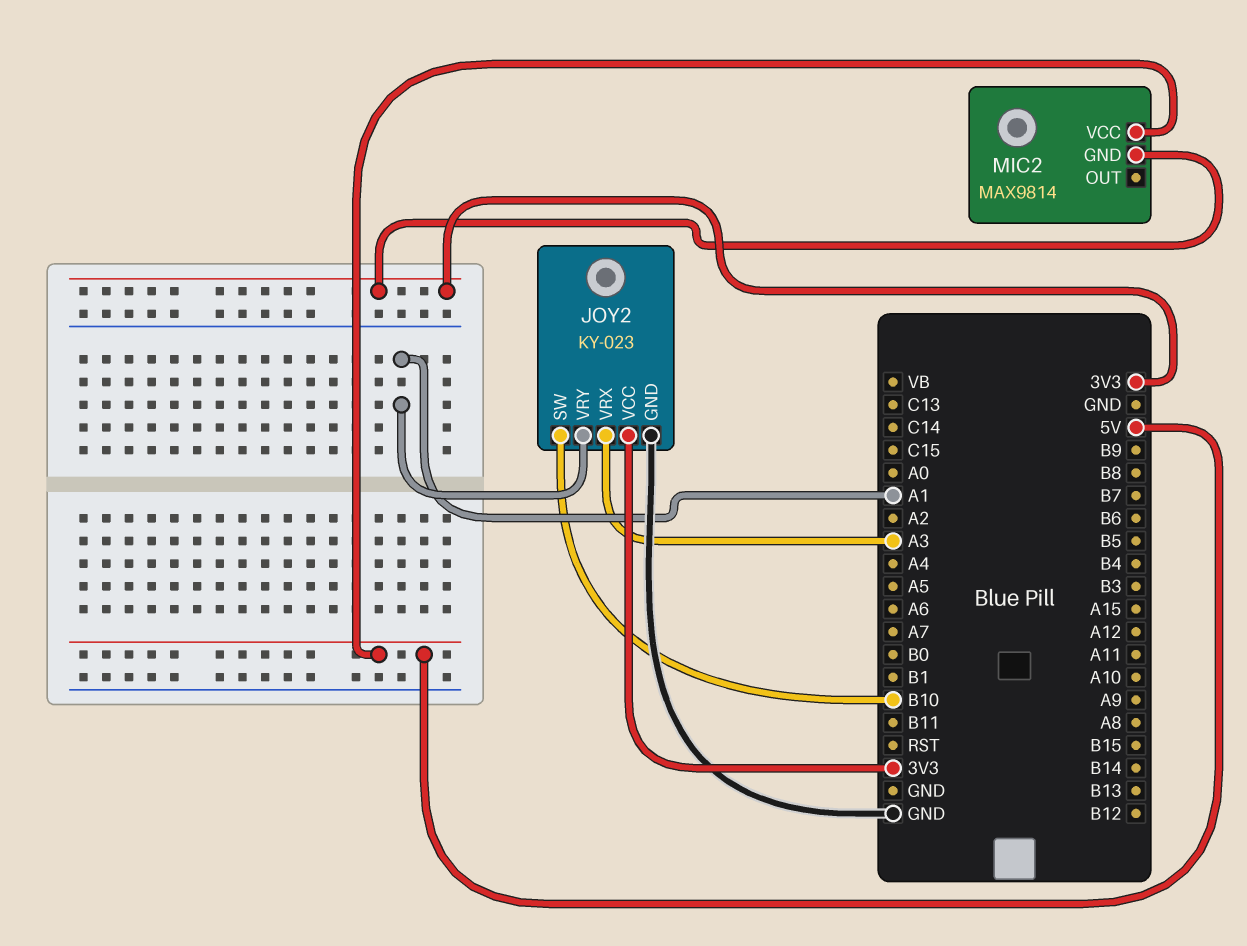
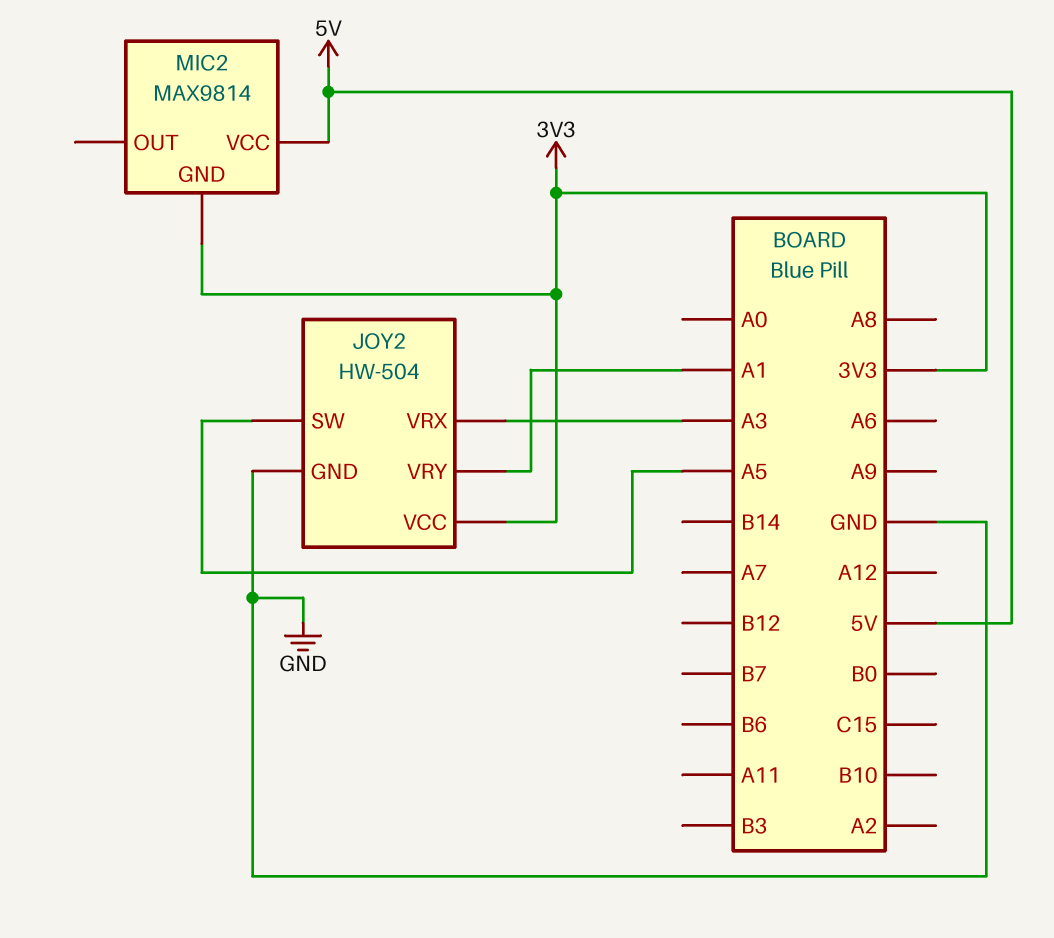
JOY2: KY-023 -> HW-504
JOY2 pin SW: B10 -> A5

